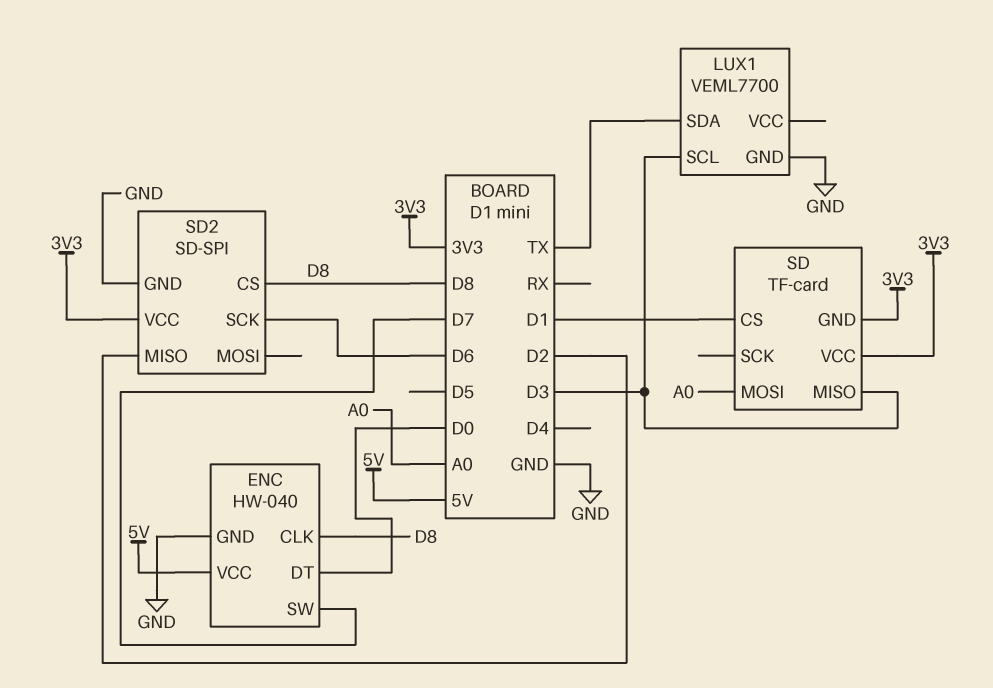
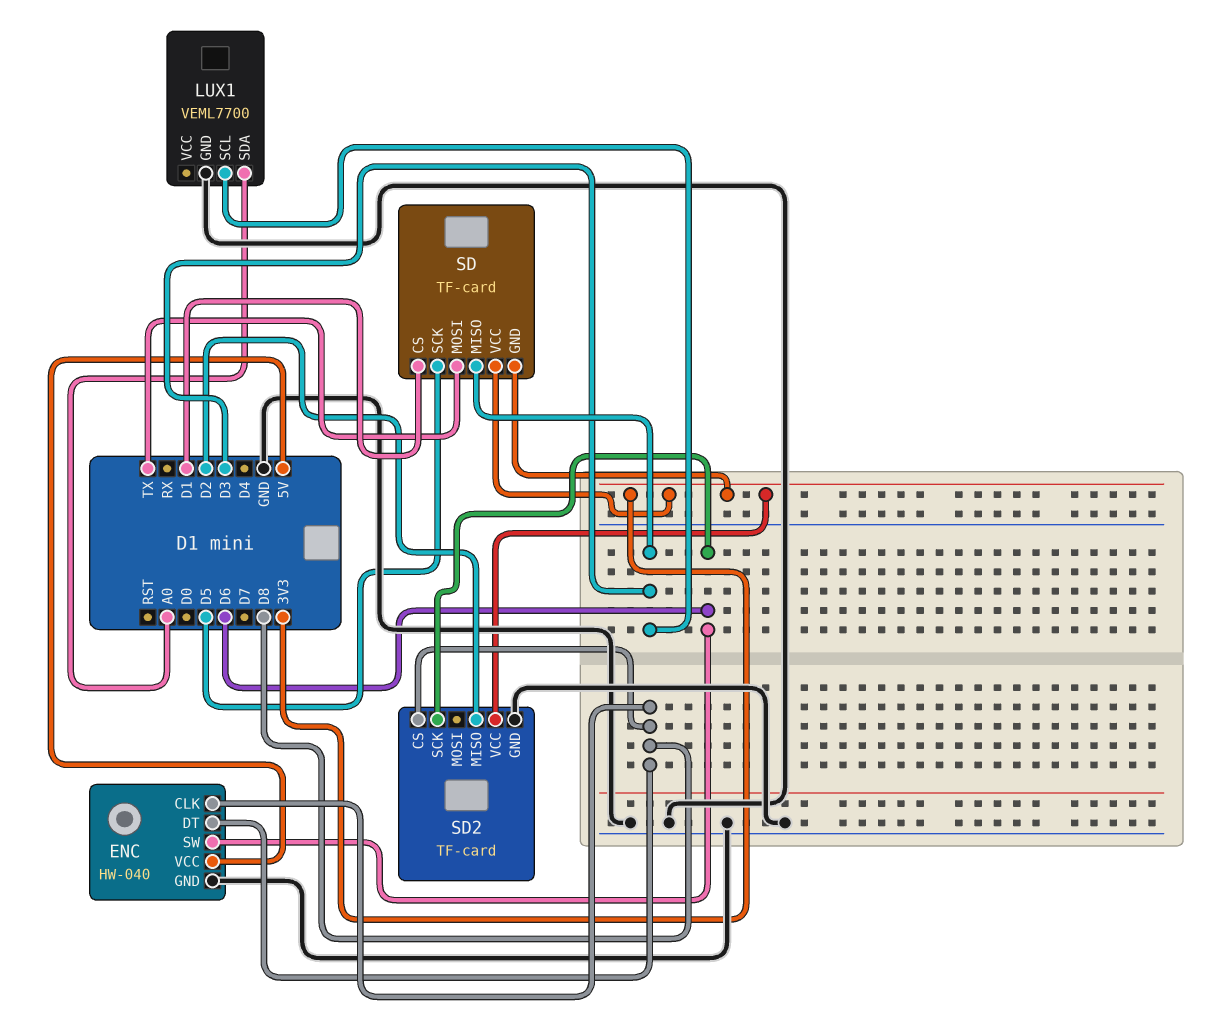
ENC pin DT: D0 -> D8
ENC pin SW: D7 -> D6
LUX1 pin SDA: TX -> A0
SD pin MOSI: A0 -> TX
SD pin SCK: none -> D5
SD2: SD-SPI -> TF-card

